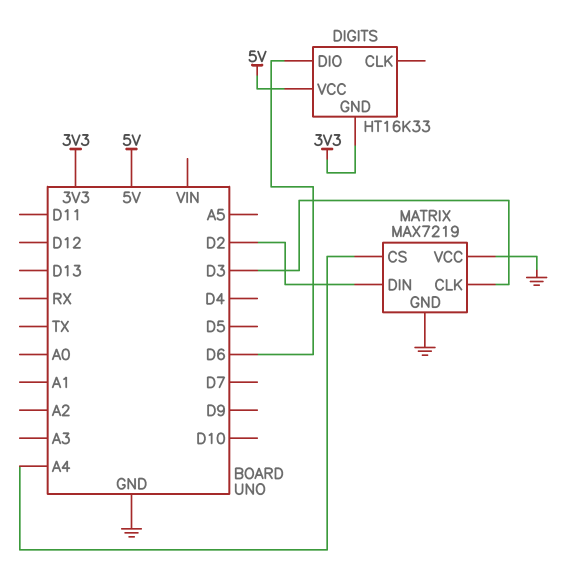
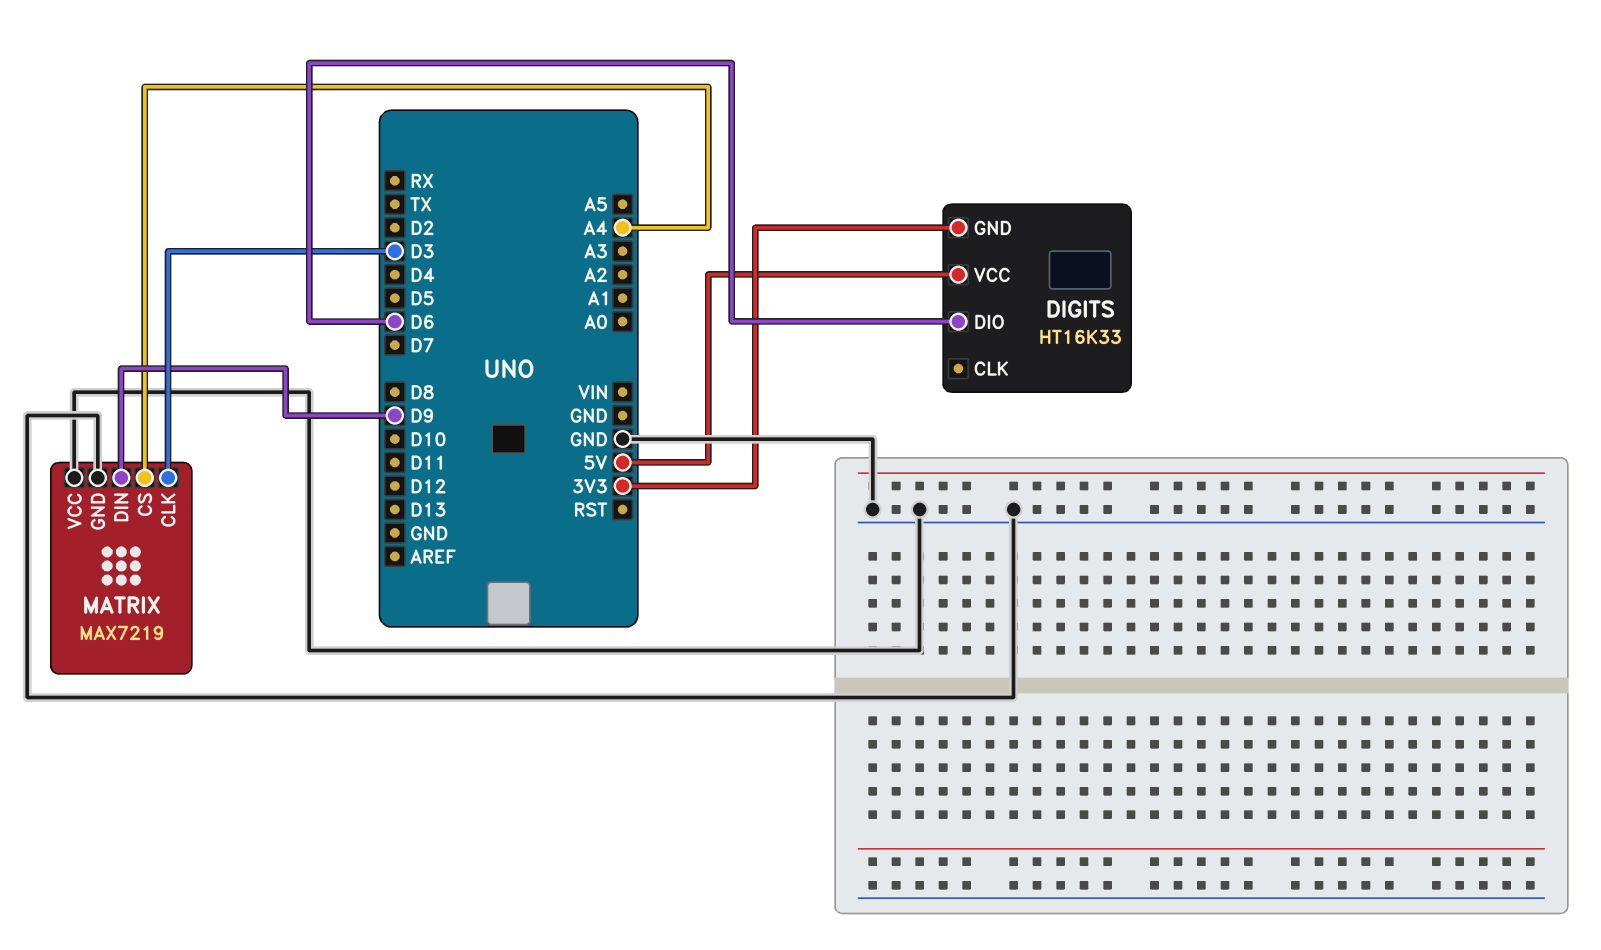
MATRIX pin DIN: D2 -> D9

